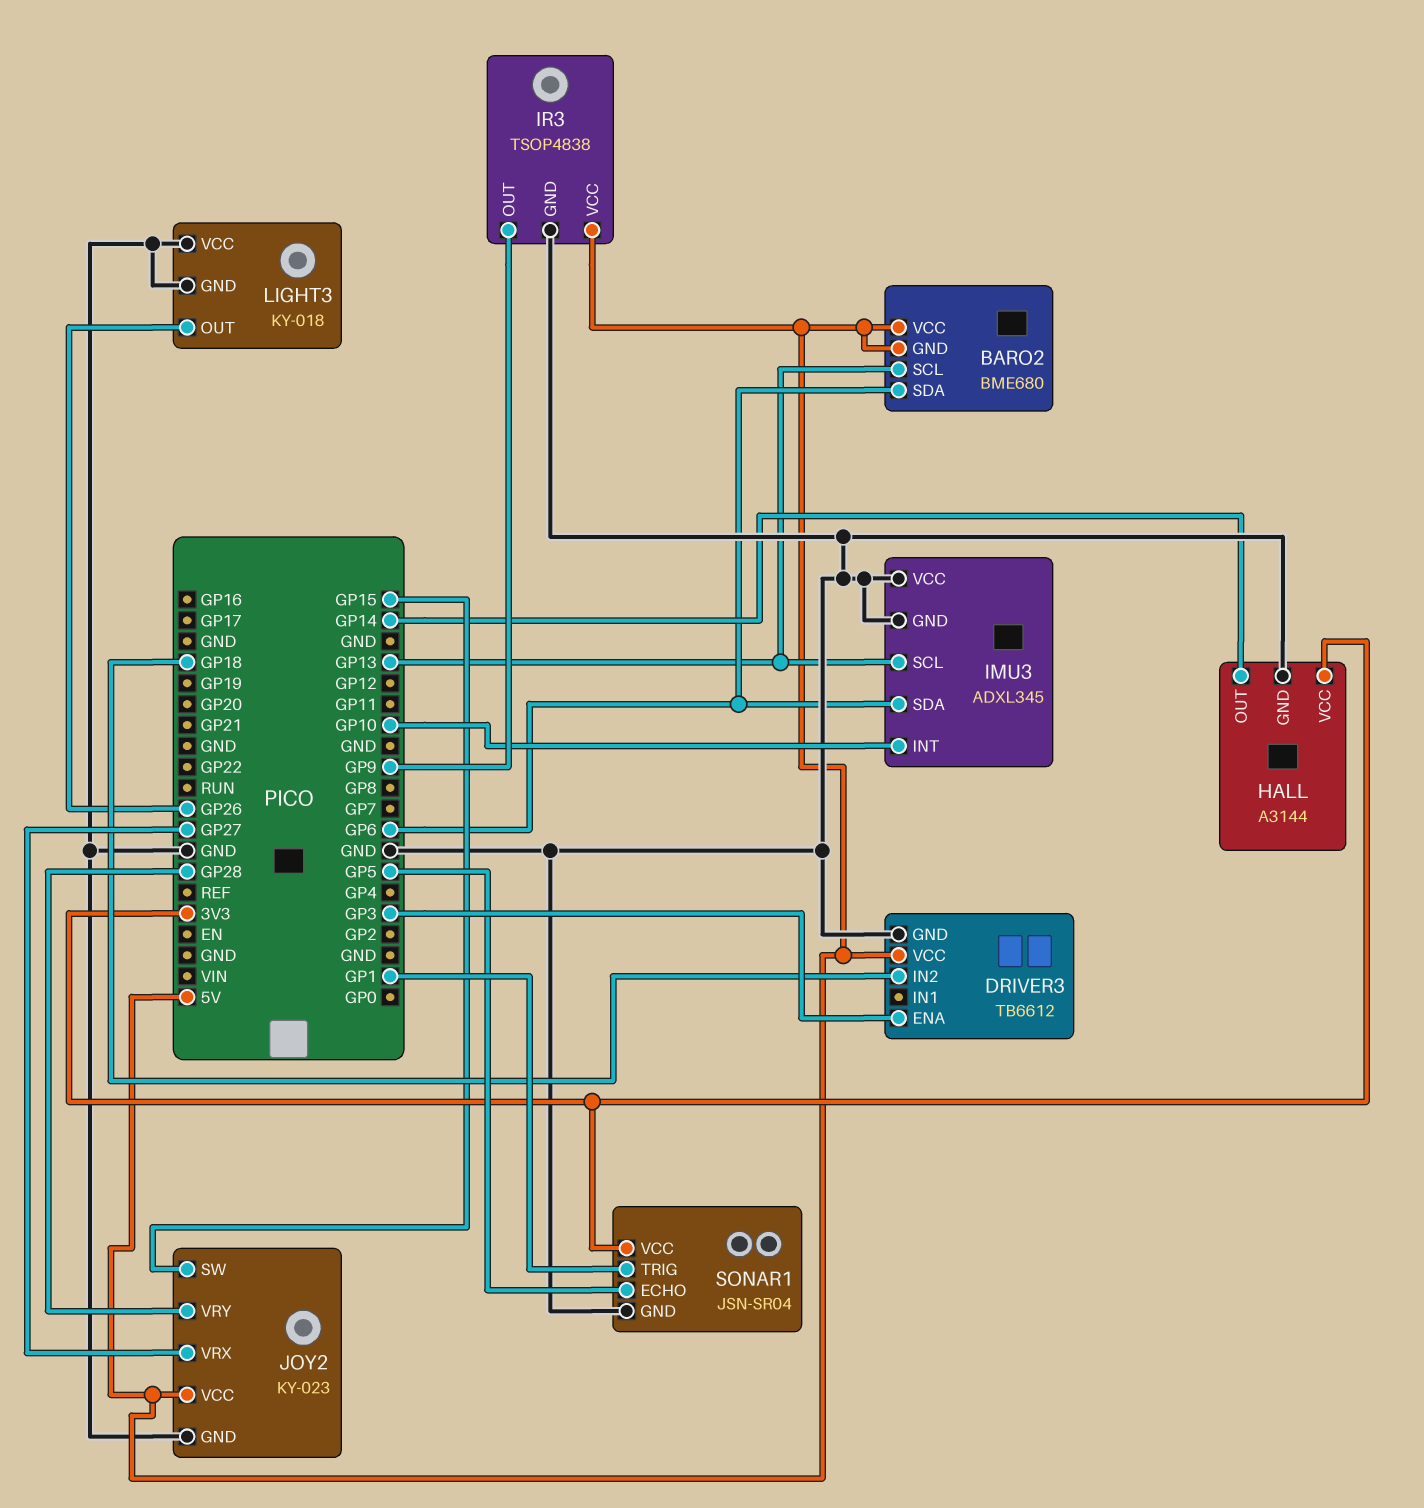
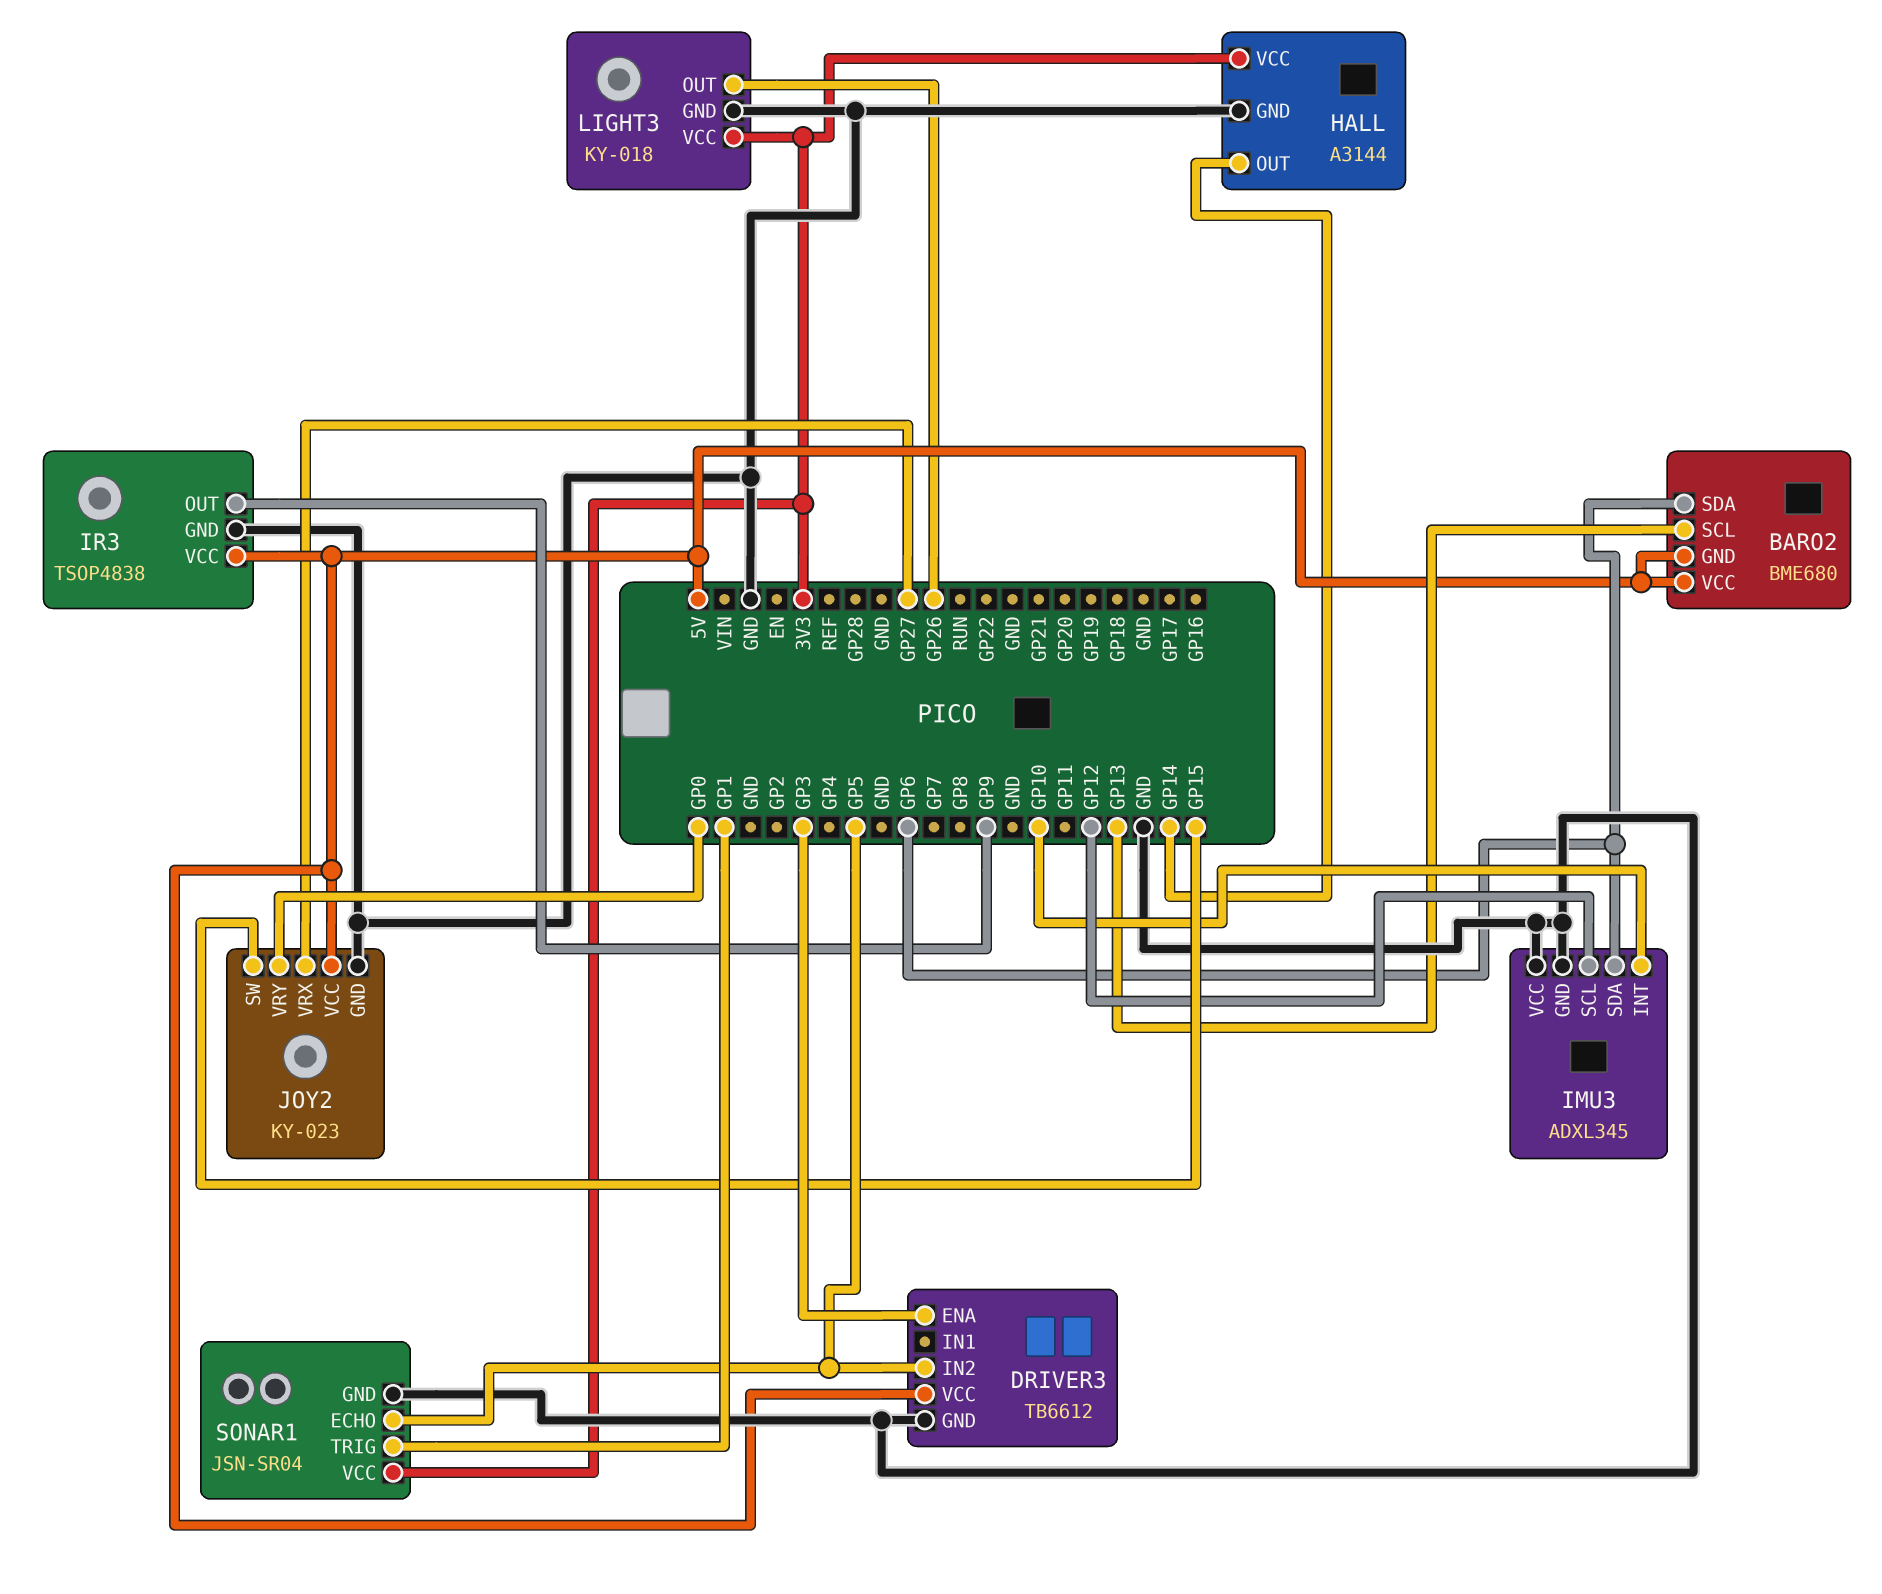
DRIVER3 pin IN2: GP18 -> GP5
IMU3 pin SCL: GP13 -> GP12
JOY2 pin VRY: GP28 -> GP0
LIGHT3 pin VCC: GND -> 3V3

